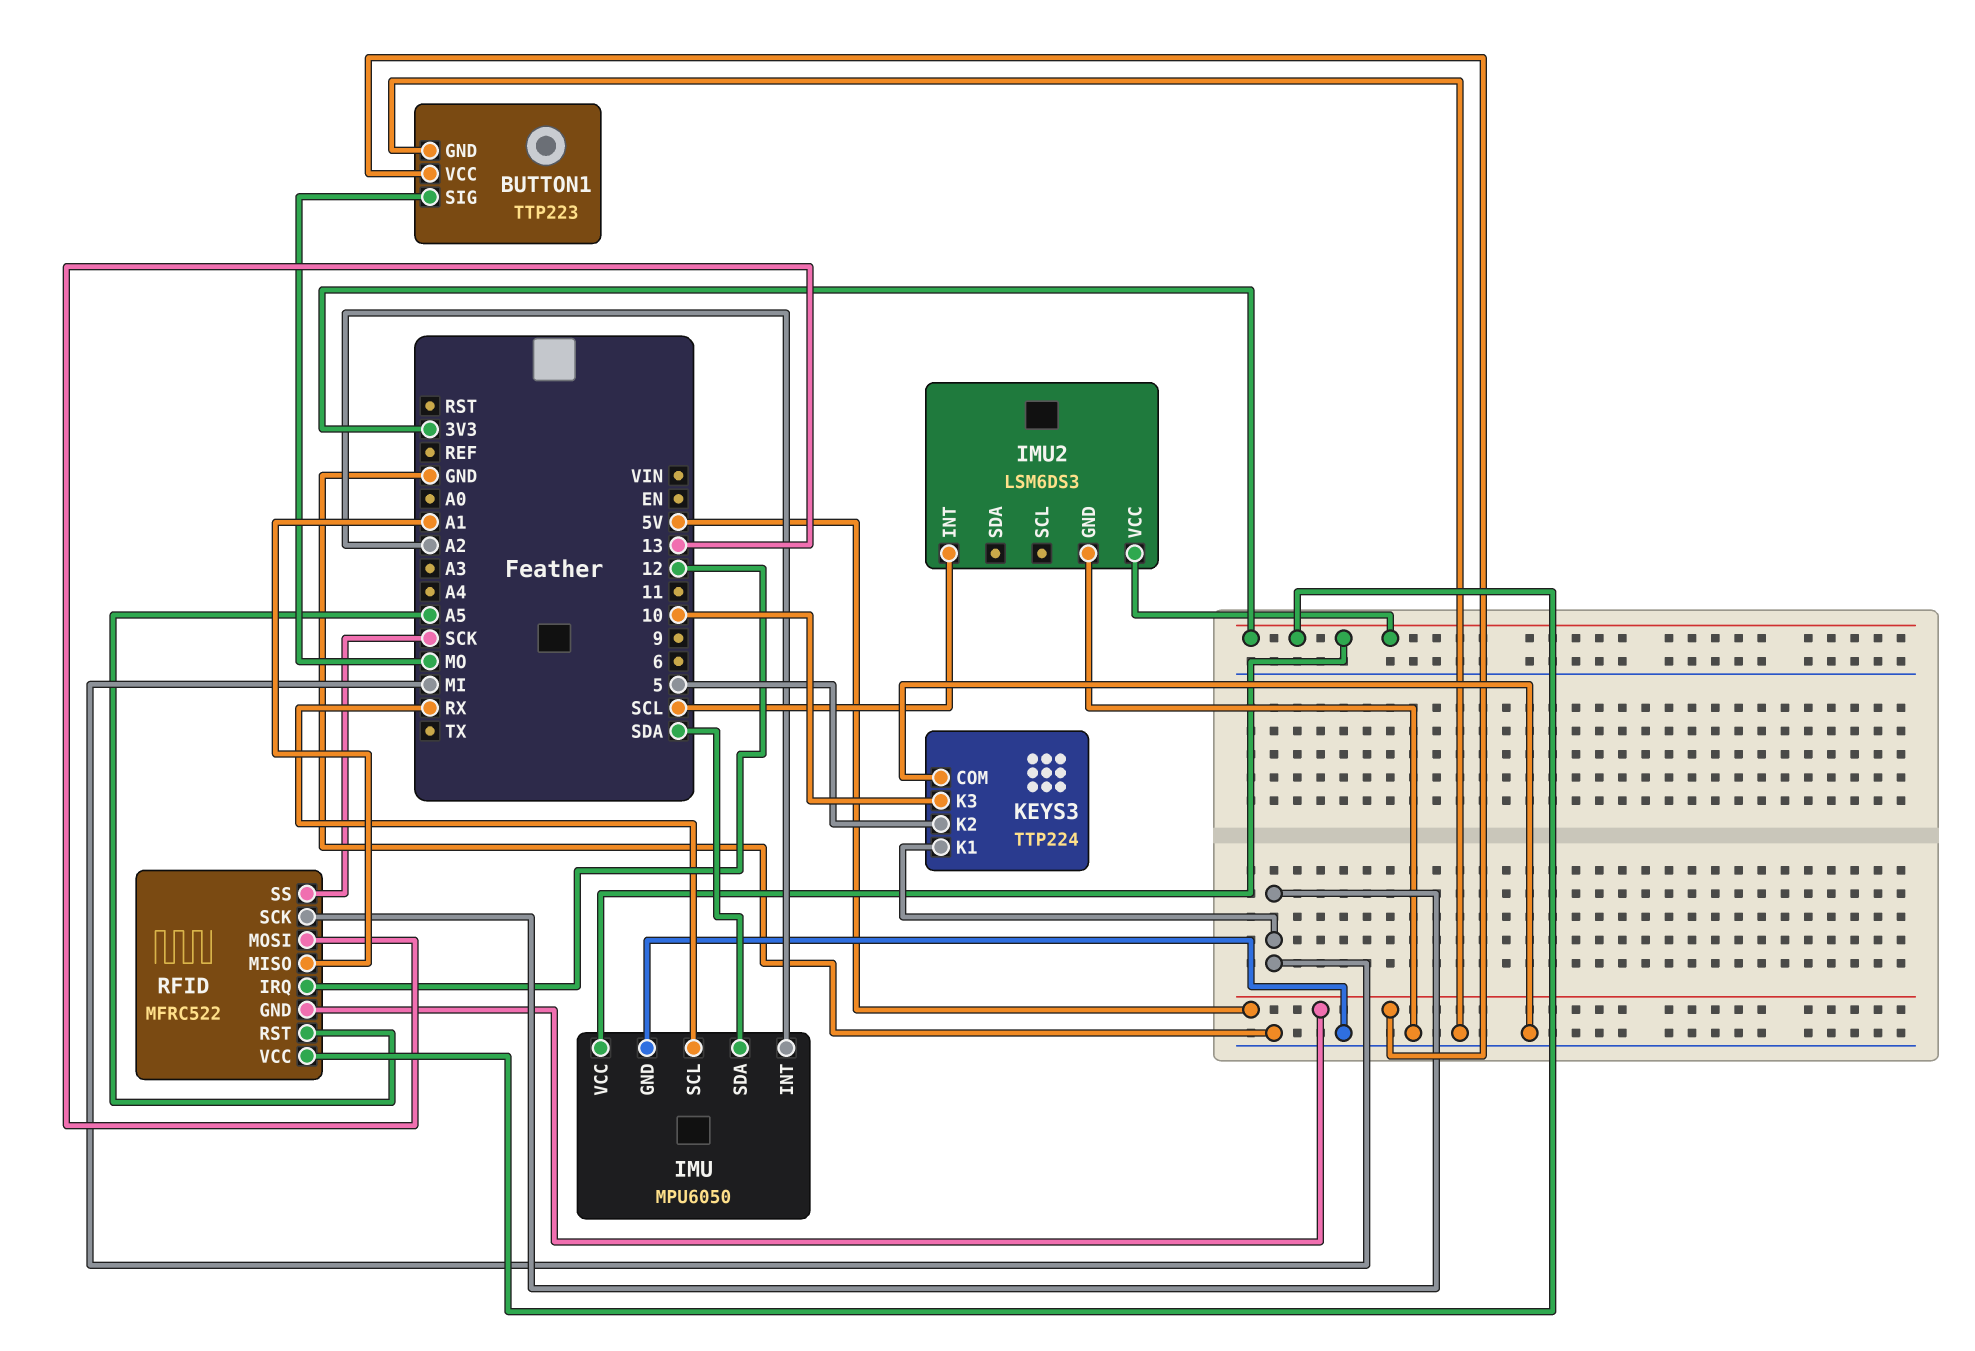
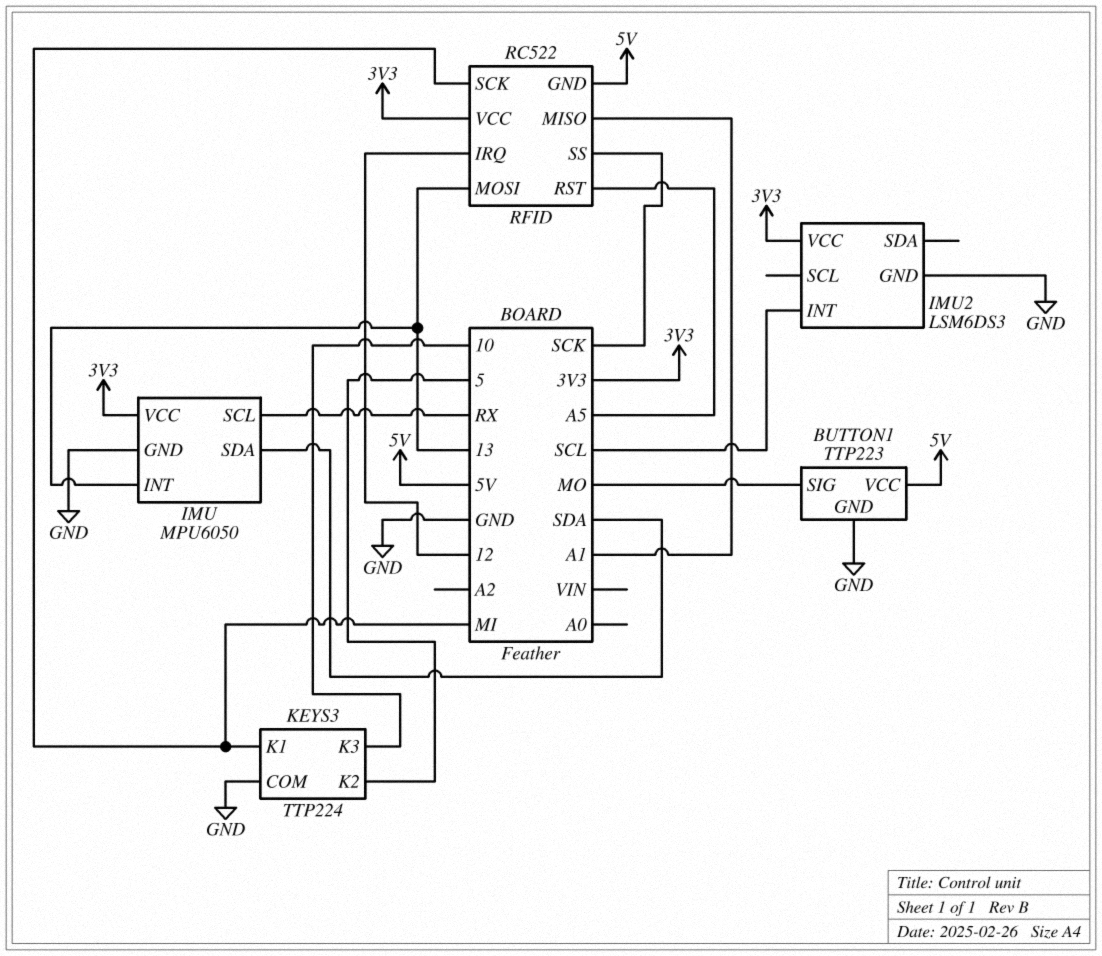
IMU pin INT: A2 -> 13
RFID: MFRC522 -> RC522

